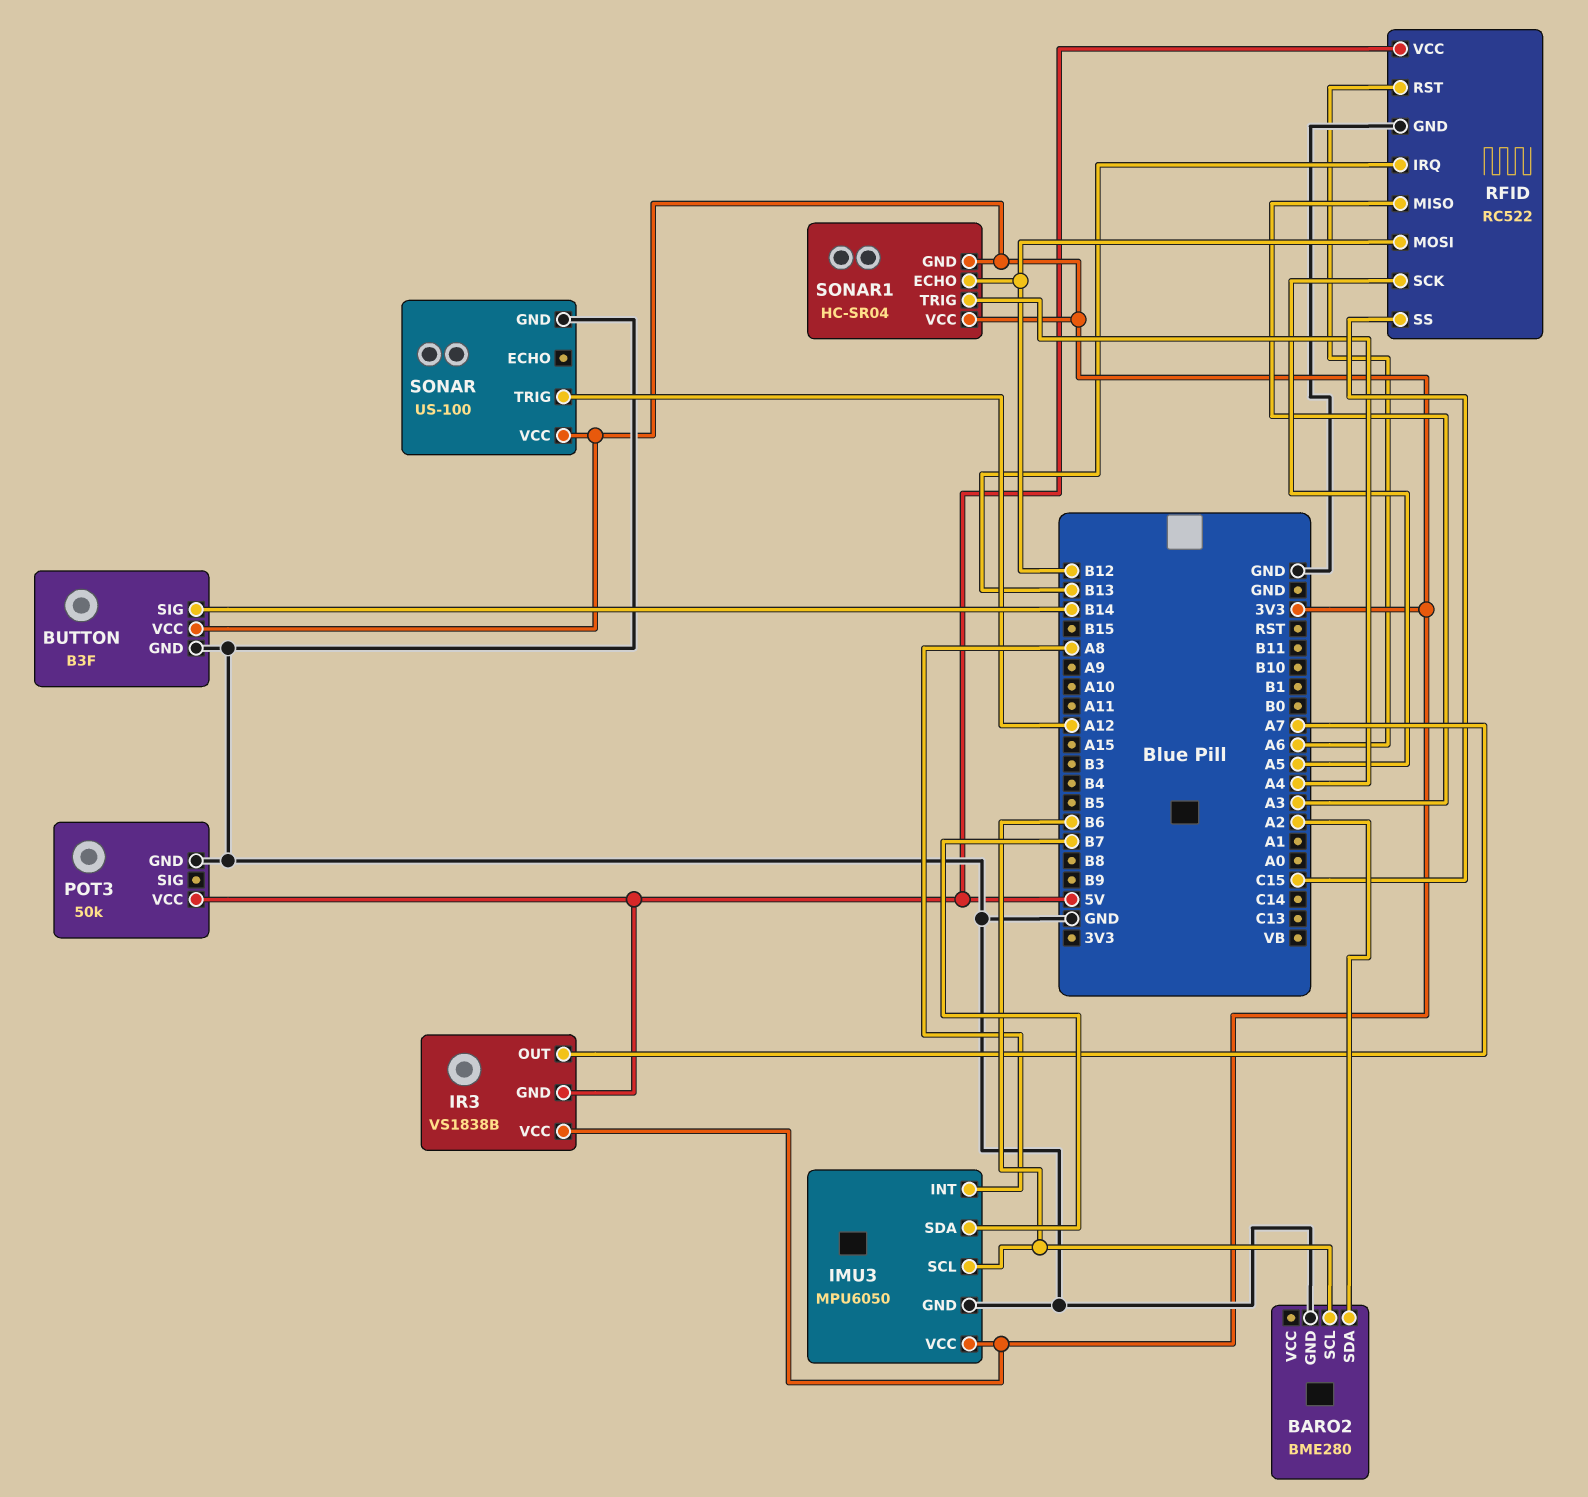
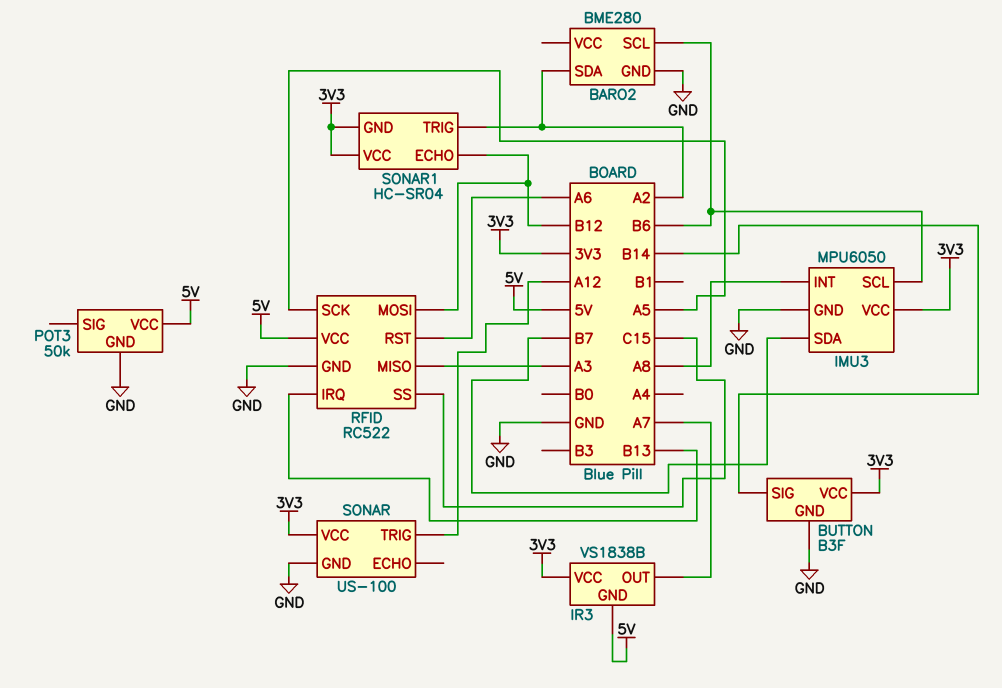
SONAR1 pin TRIG: A4 -> A2

